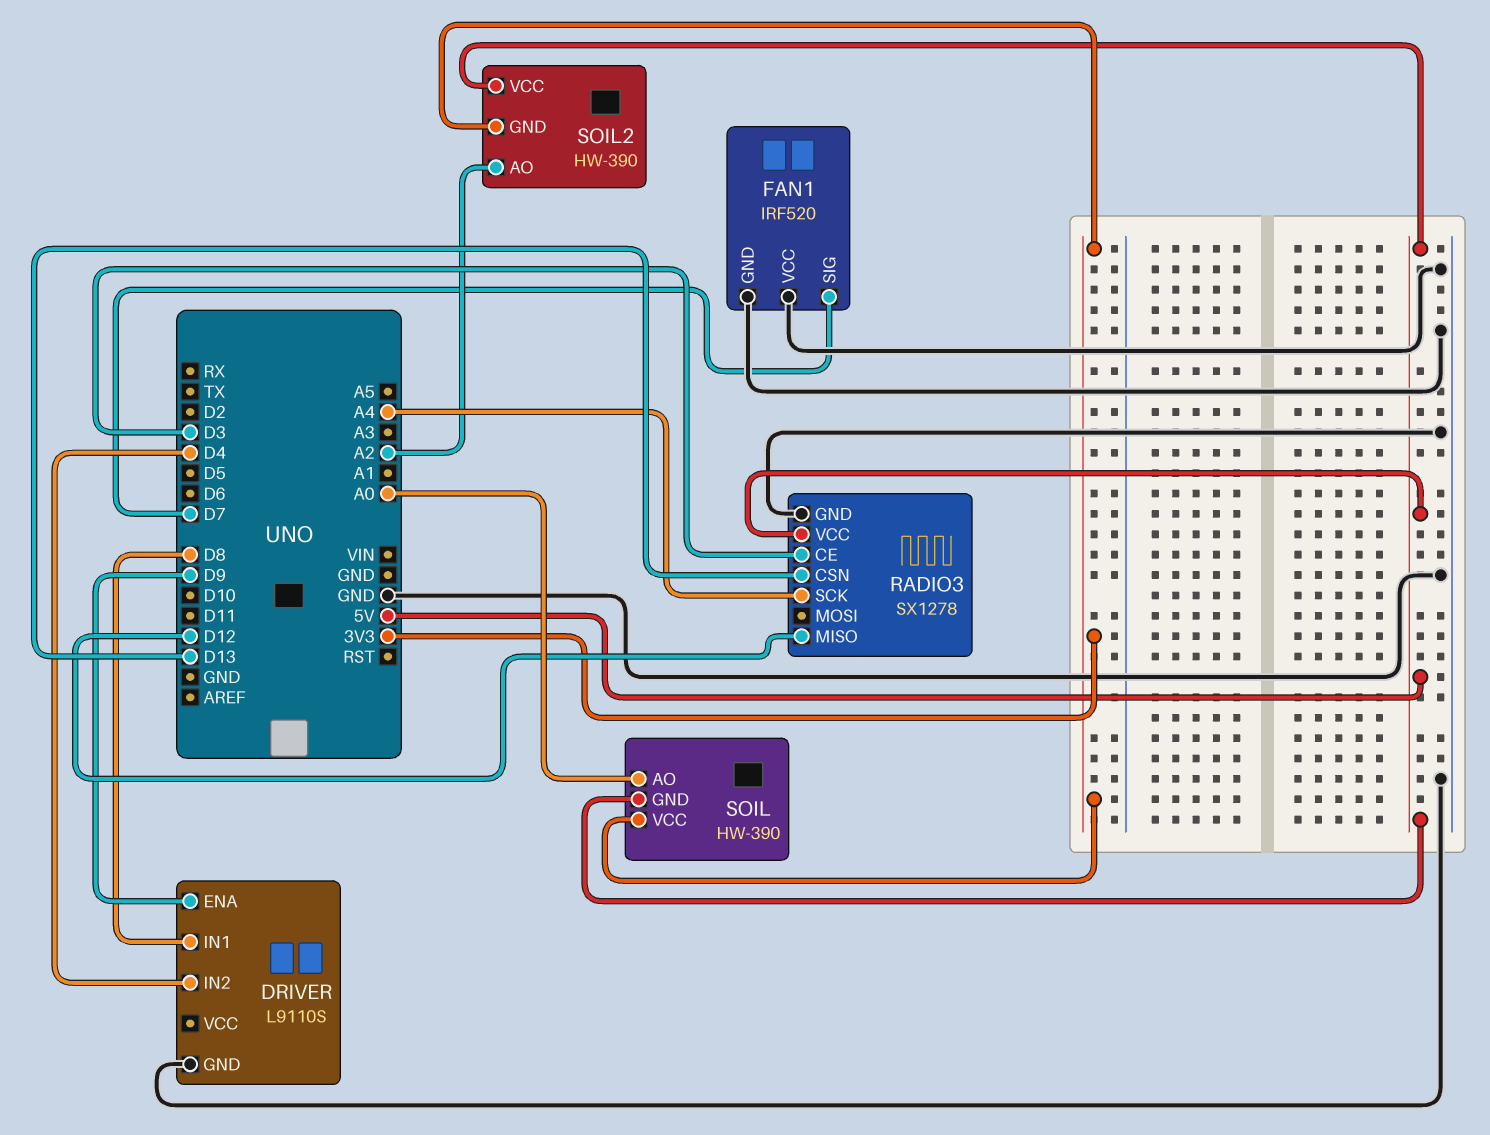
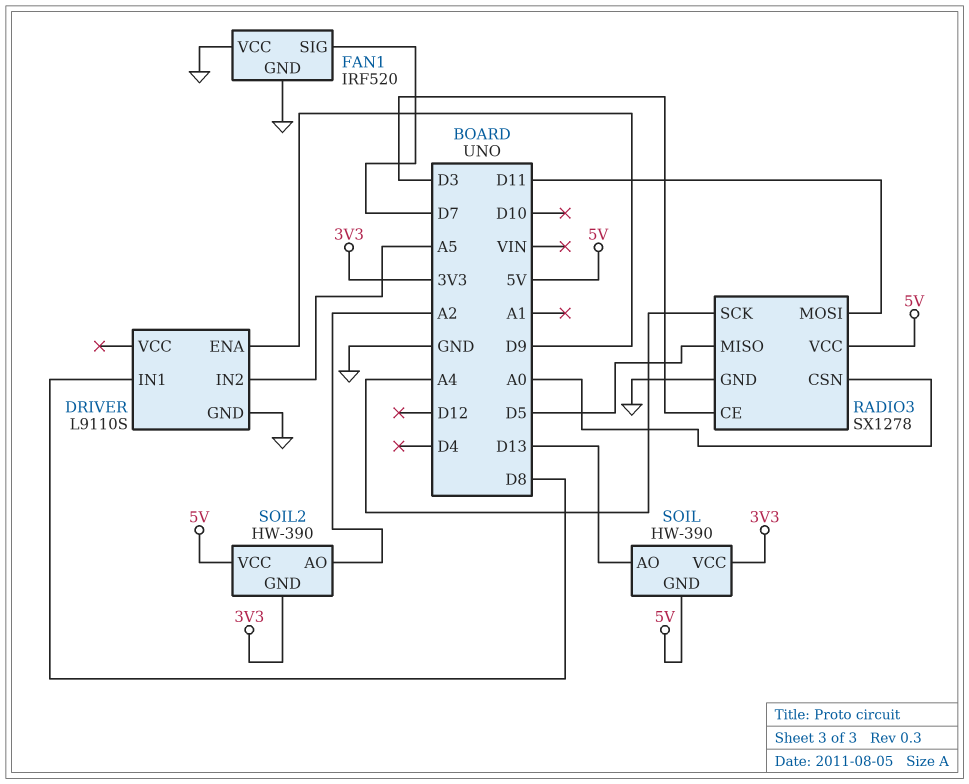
DRIVER pin IN2: D4 -> A5
RADIO3 pin CSN: D13 -> A0
RADIO3 pin MISO: D12 -> D5
RADIO3 pin MOSI: none -> D11
SOIL pin AO: A0 -> D13

